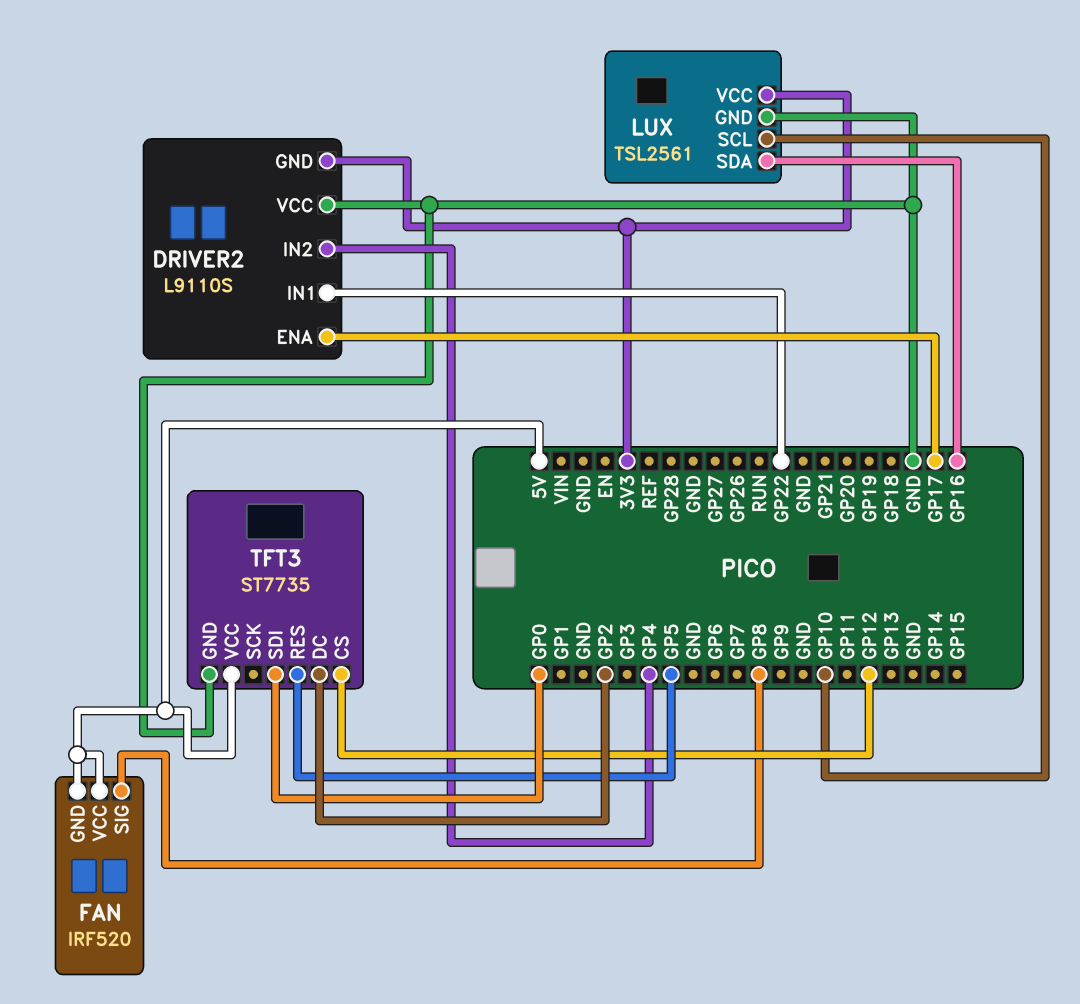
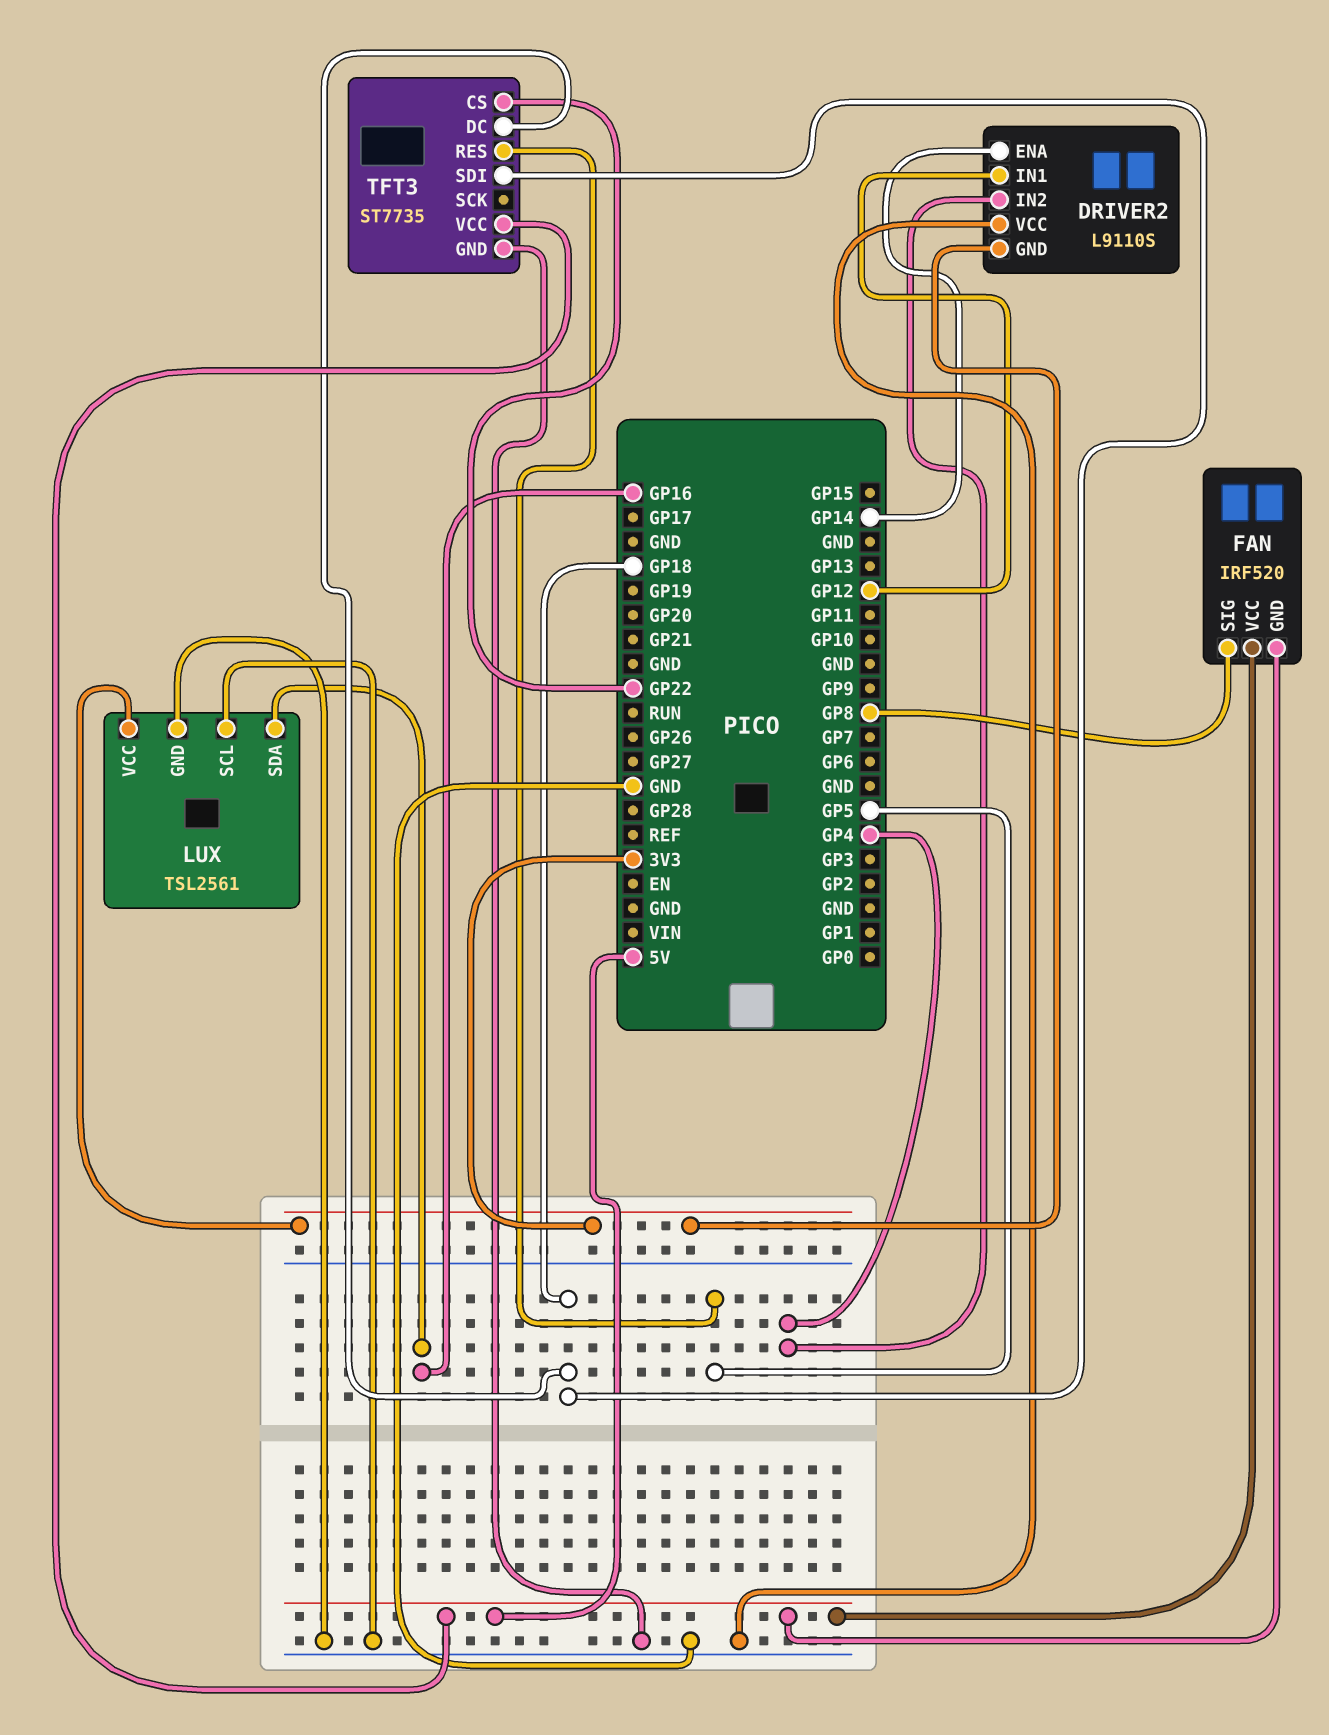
DRIVER2 pin ENA: GP17 -> GP14
DRIVER2 pin IN1: GP22 -> GP12
LUX pin SCL: GP10 -> GND
TFT3 pin CS: GP12 -> GP22
TFT3 pin DC: GP2 -> GP18
TFT3 pin SDI: GP0 -> GP18

